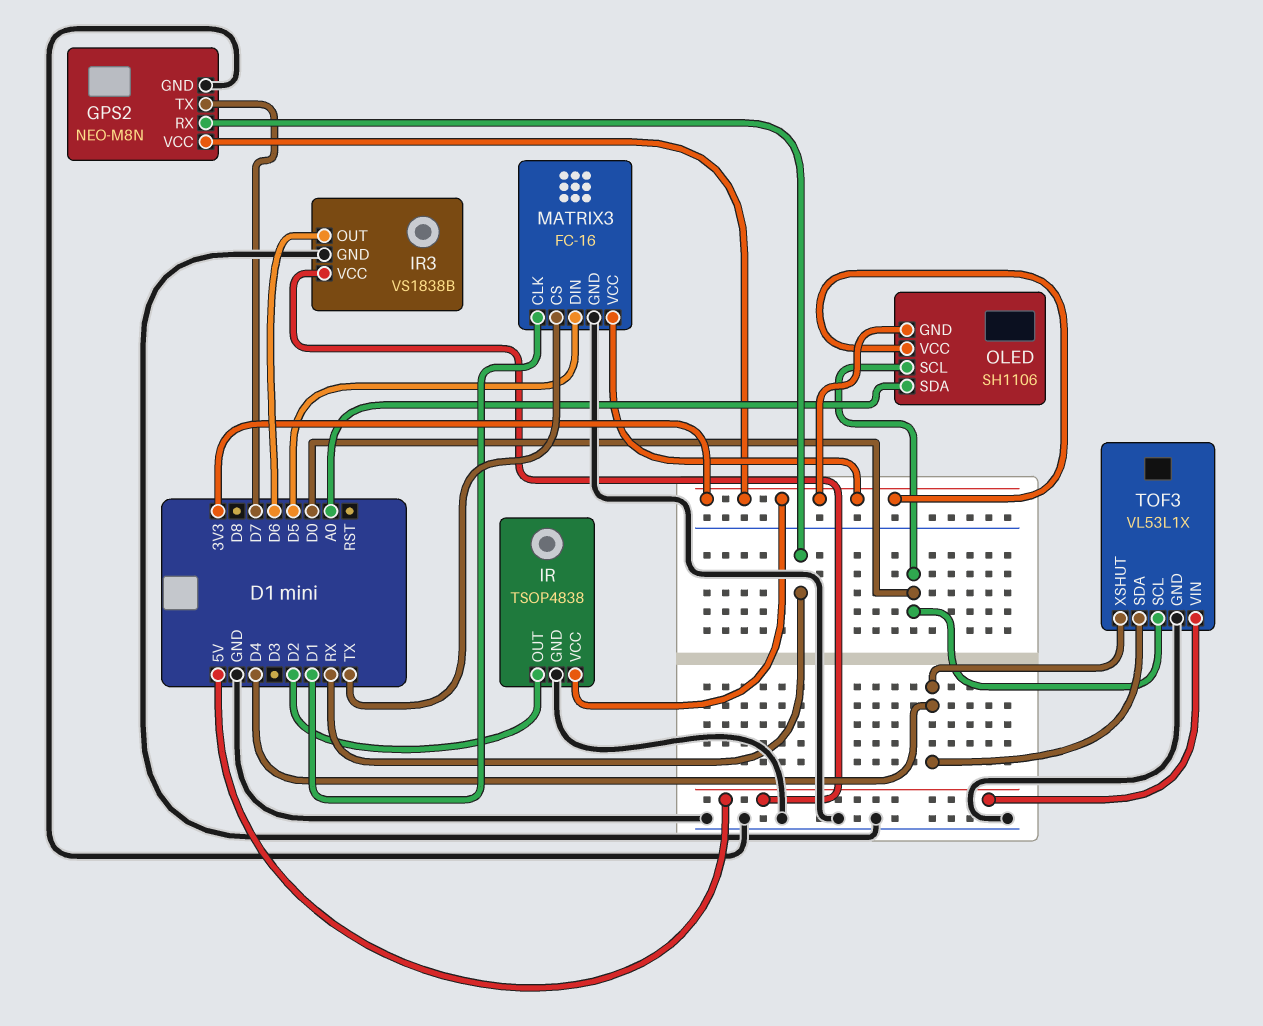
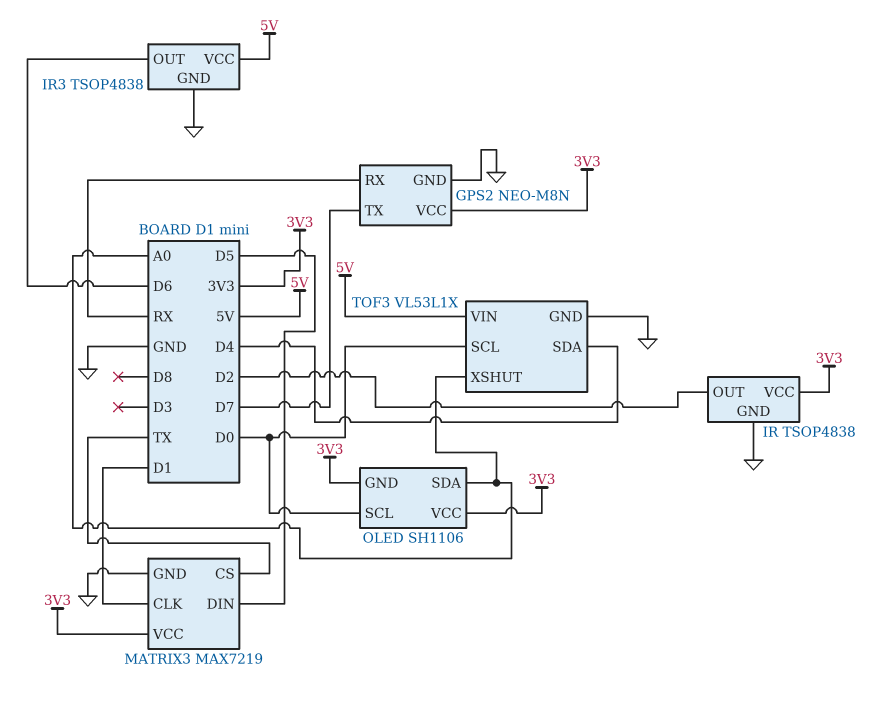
IR3: VS1838B -> TSOP4838
MATRIX3: FC-16 -> MAX7219
TOF3 pin XSHUT: D4 -> A0

